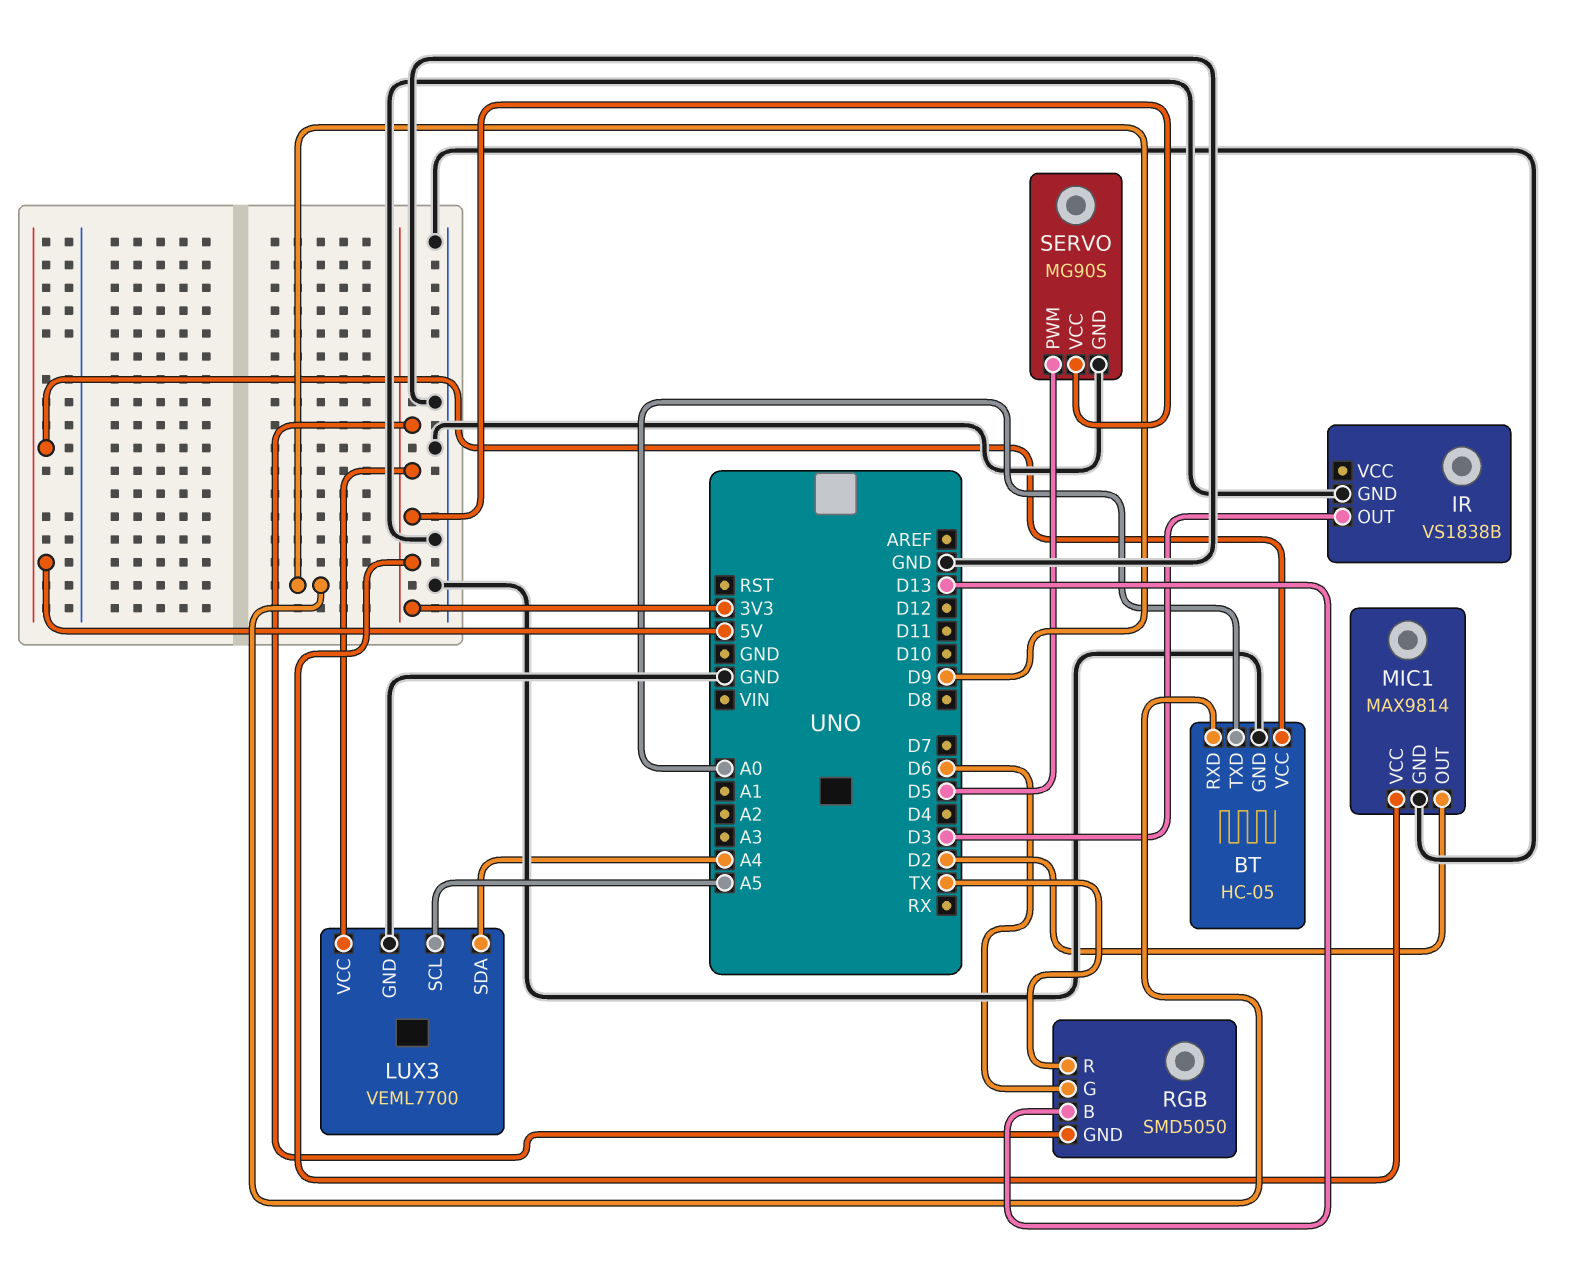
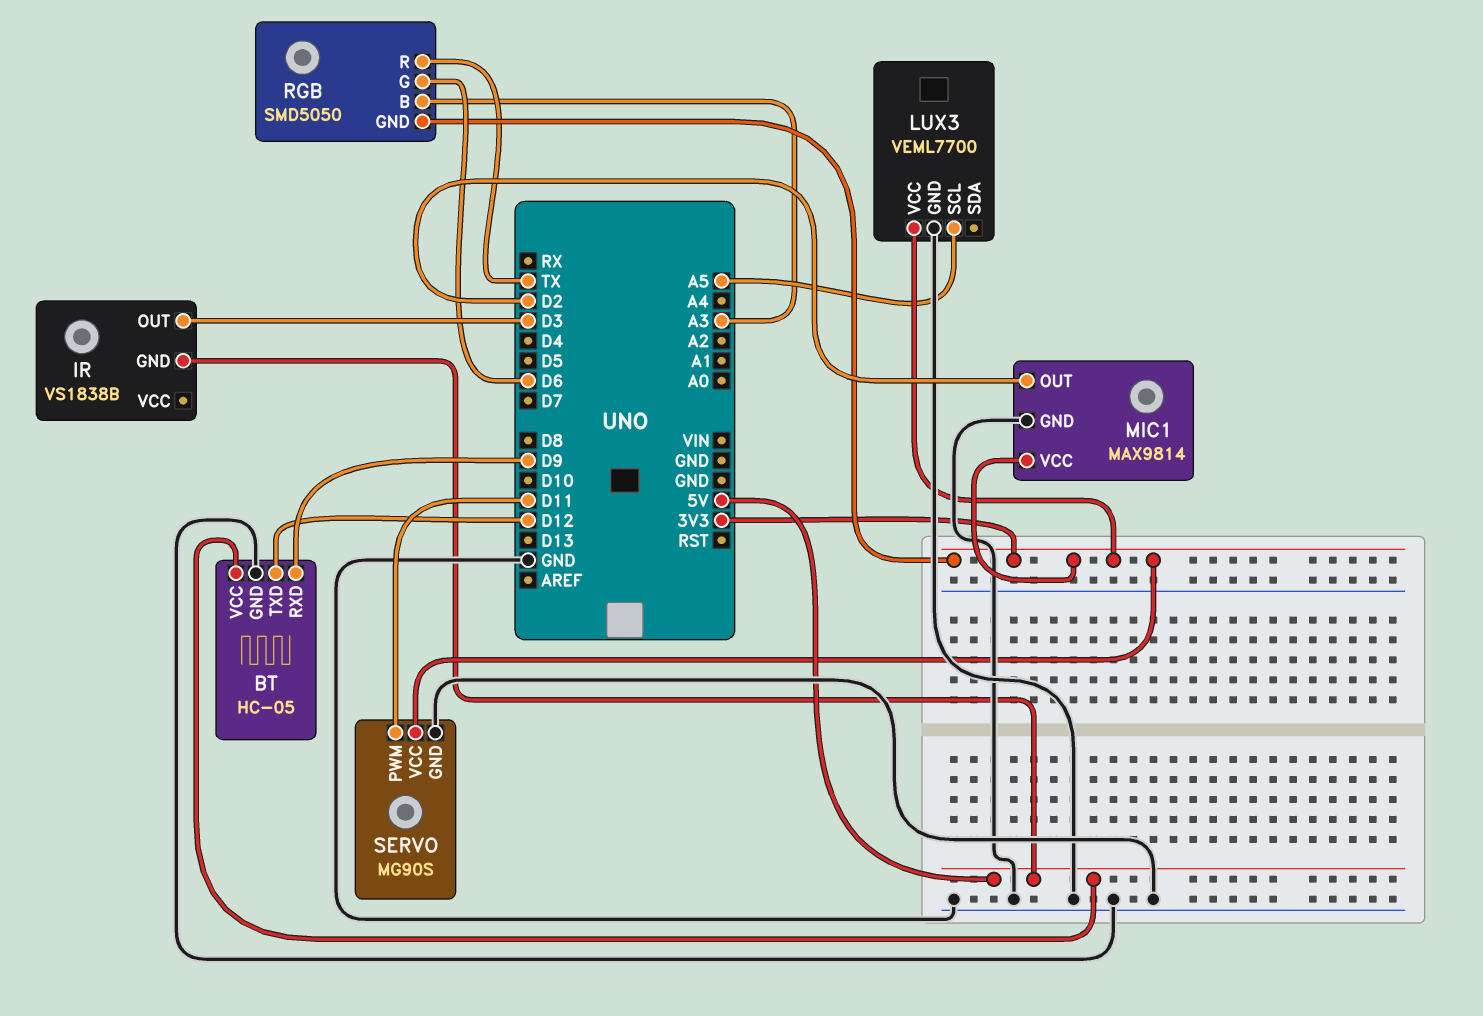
BT pin TXD: A0 -> D12
IR pin GND: GND -> 5V
LUX3 pin SDA: A4 -> none
RGB pin B: D13 -> A3
SERVO pin PWM: D5 -> D11

